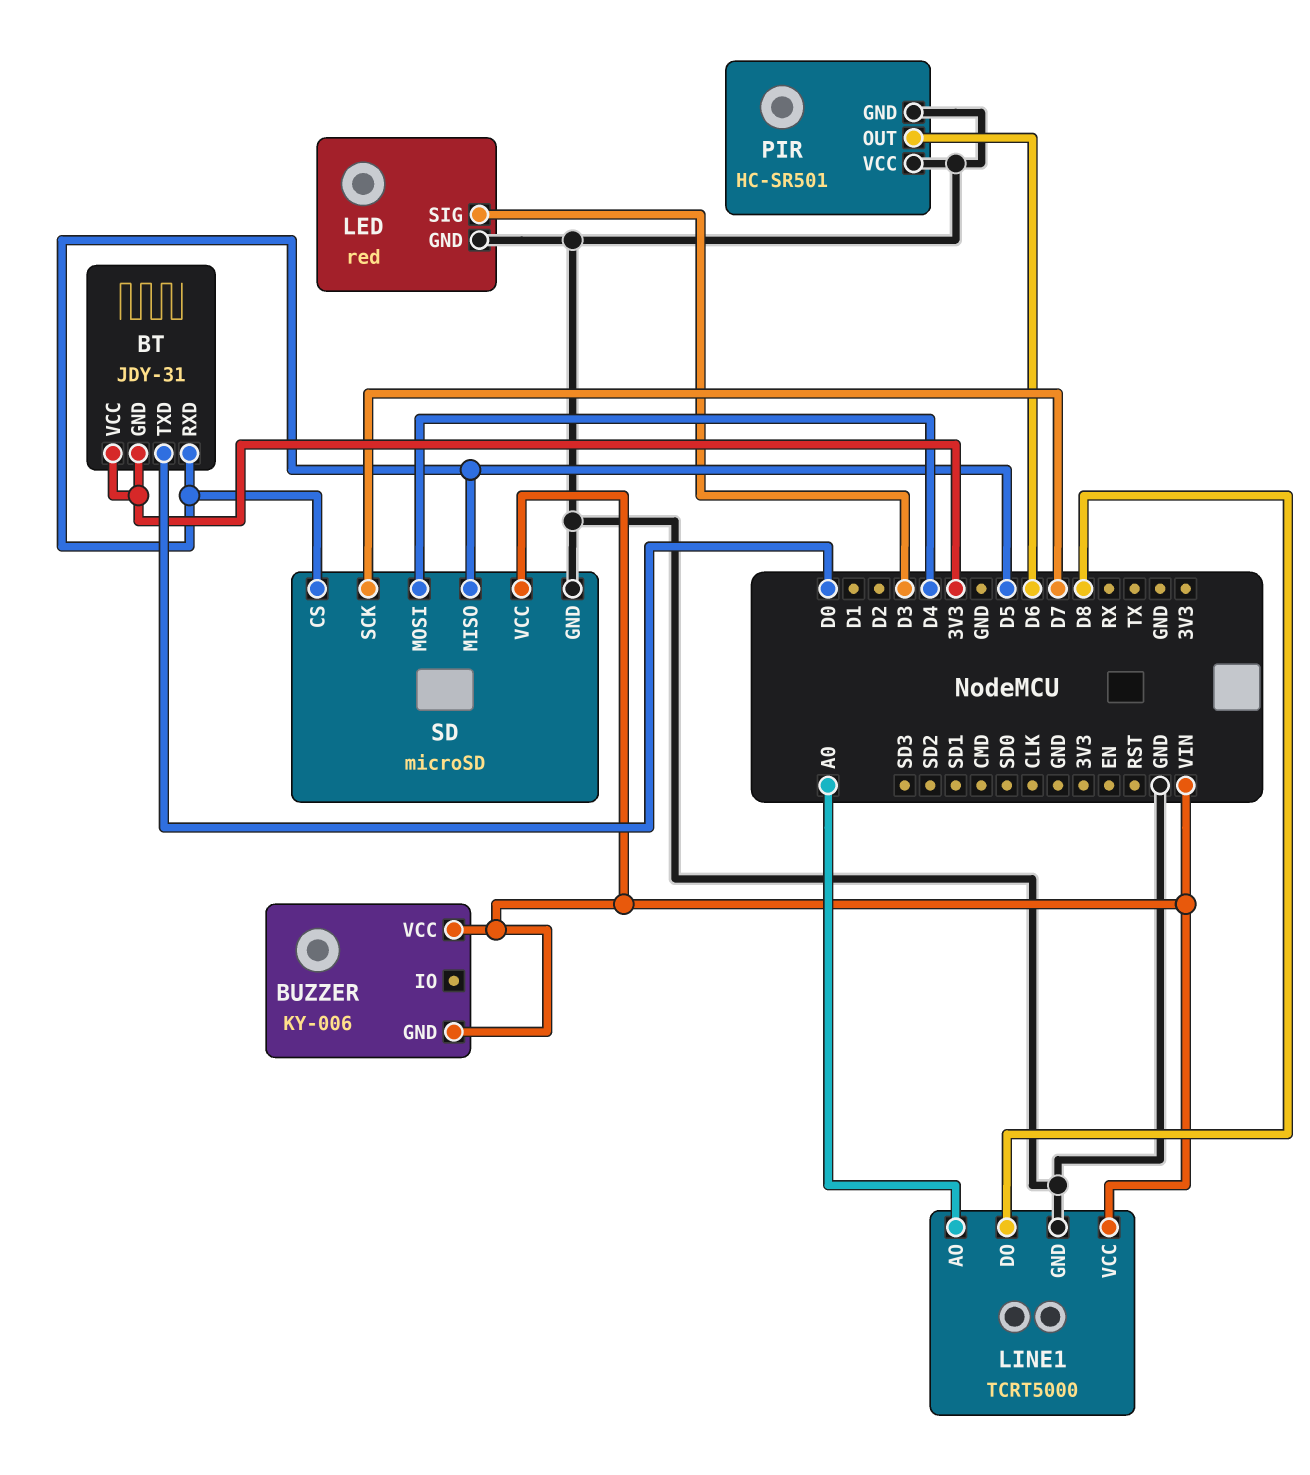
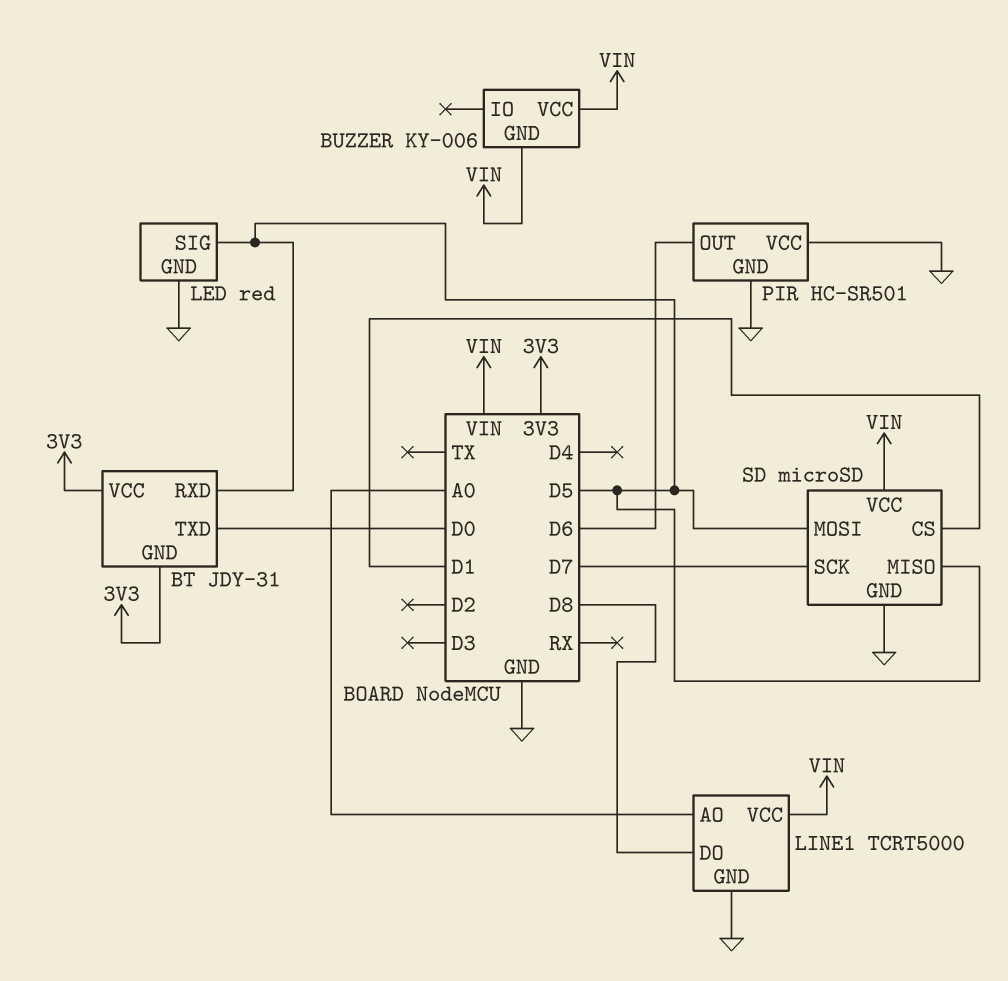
LED pin SIG: D3 -> D5
SD pin CS: D5 -> D1
SD pin MOSI: D4 -> D5

